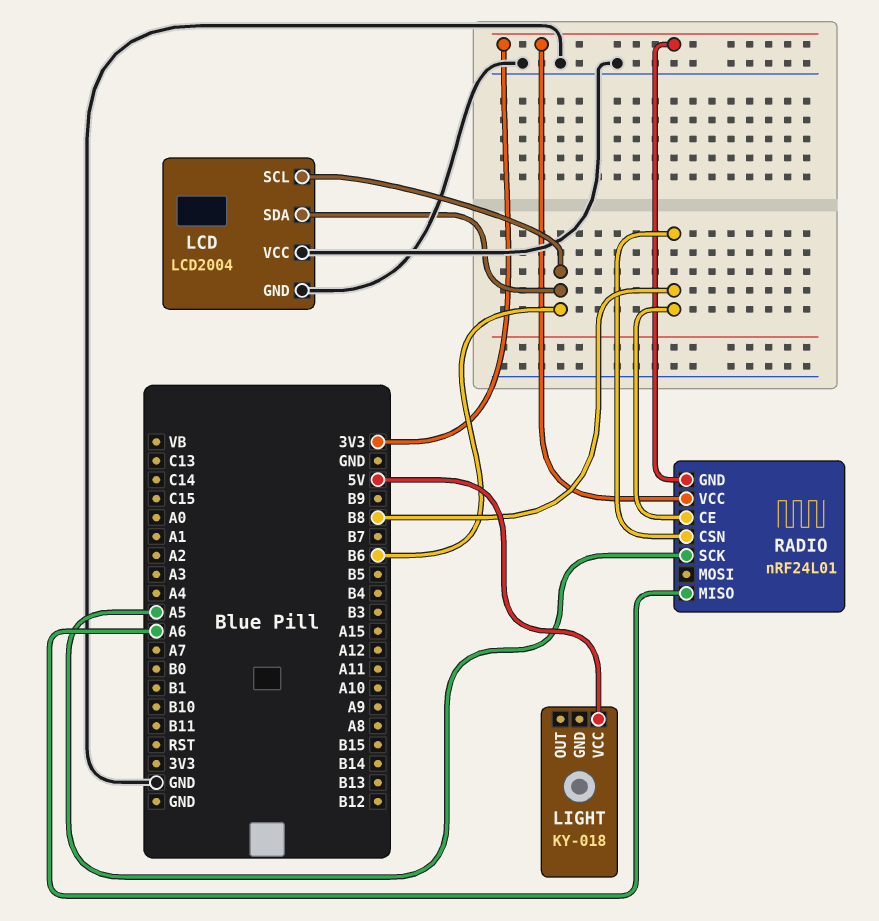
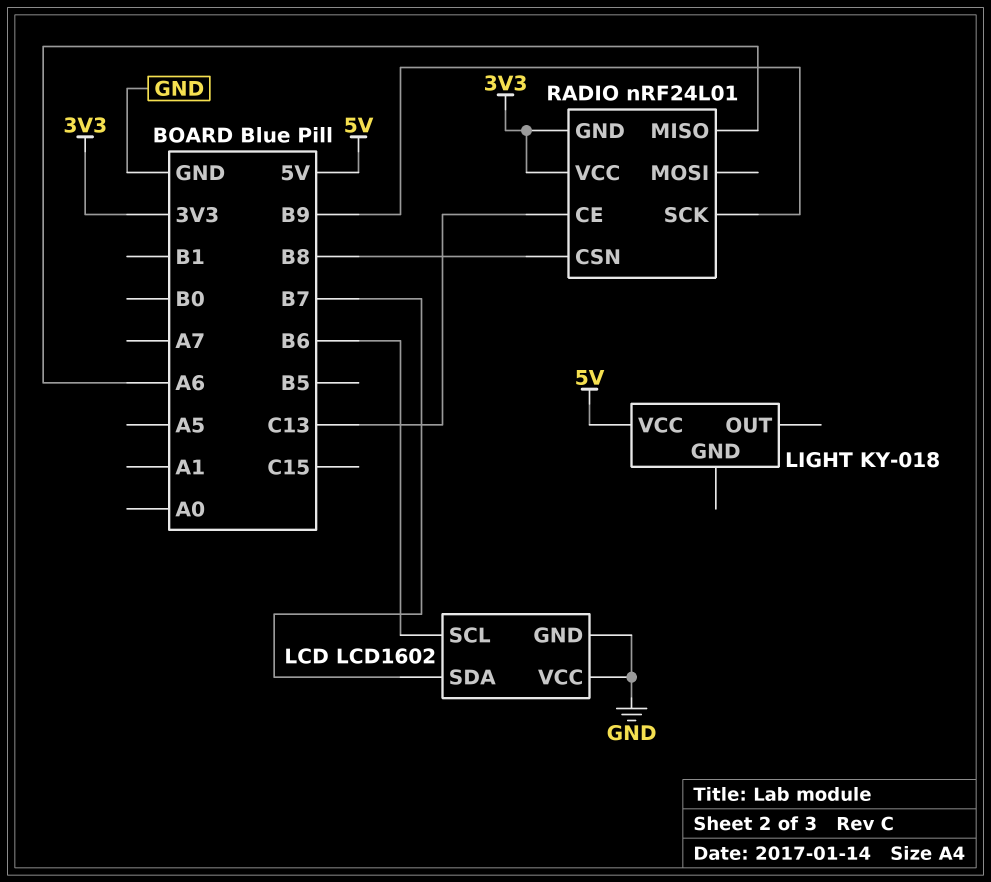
LCD: LCD2004 -> LCD1602
LCD pin SDA: B6 -> B7
RADIO pin CE: B8 -> C13
RADIO pin SCK: A5 -> B9

